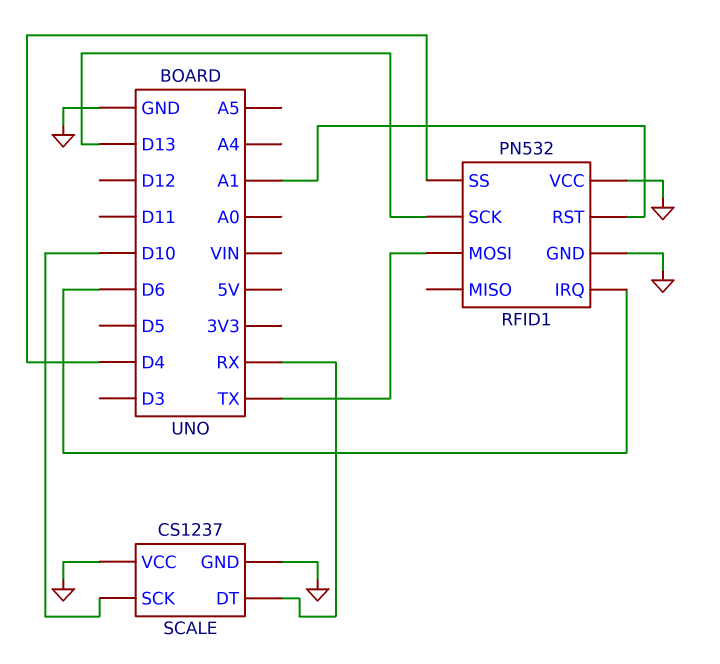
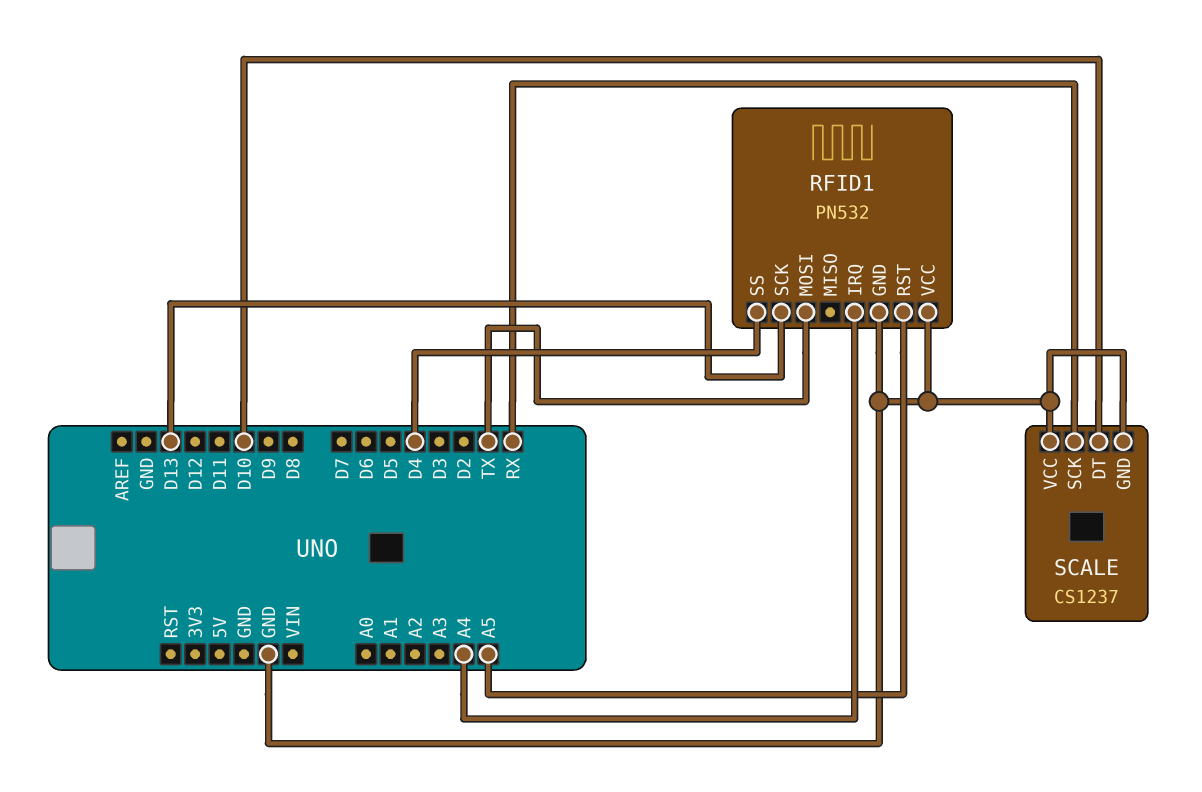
RFID1 pin IRQ: D6 -> A4
RFID1 pin RST: A1 -> A5
SCALE pin DT: RX -> D10
SCALE pin SCK: D10 -> RX

